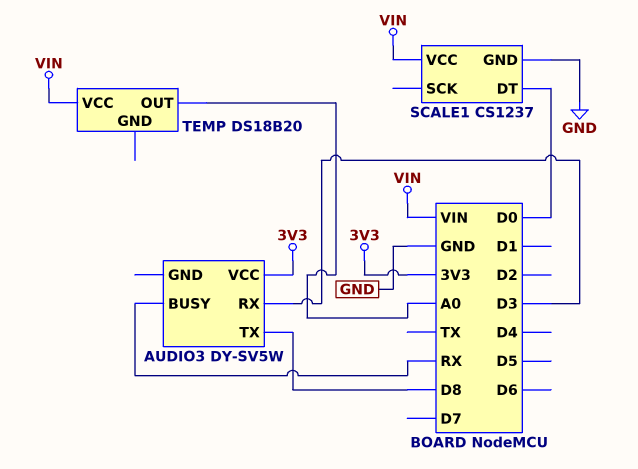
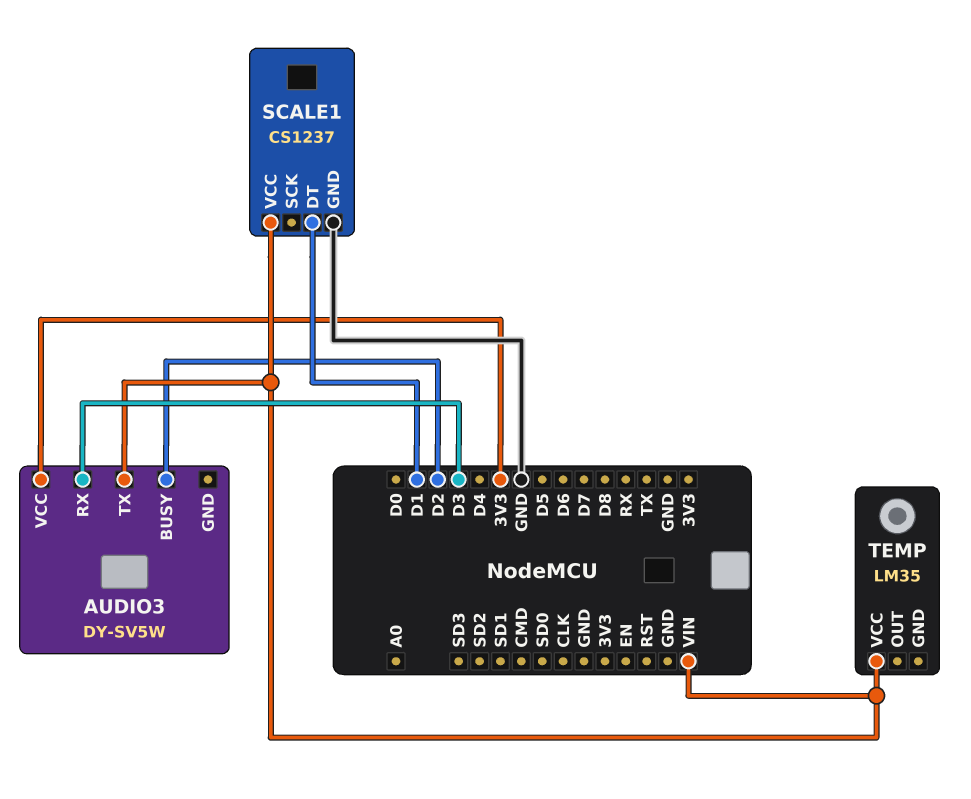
AUDIO3 pin BUSY: RX -> D2
AUDIO3 pin TX: D8 -> VIN
SCALE1 pin DT: D0 -> D1
TEMP: DS18B20 -> LM35
TEMP pin OUT: A0 -> none

